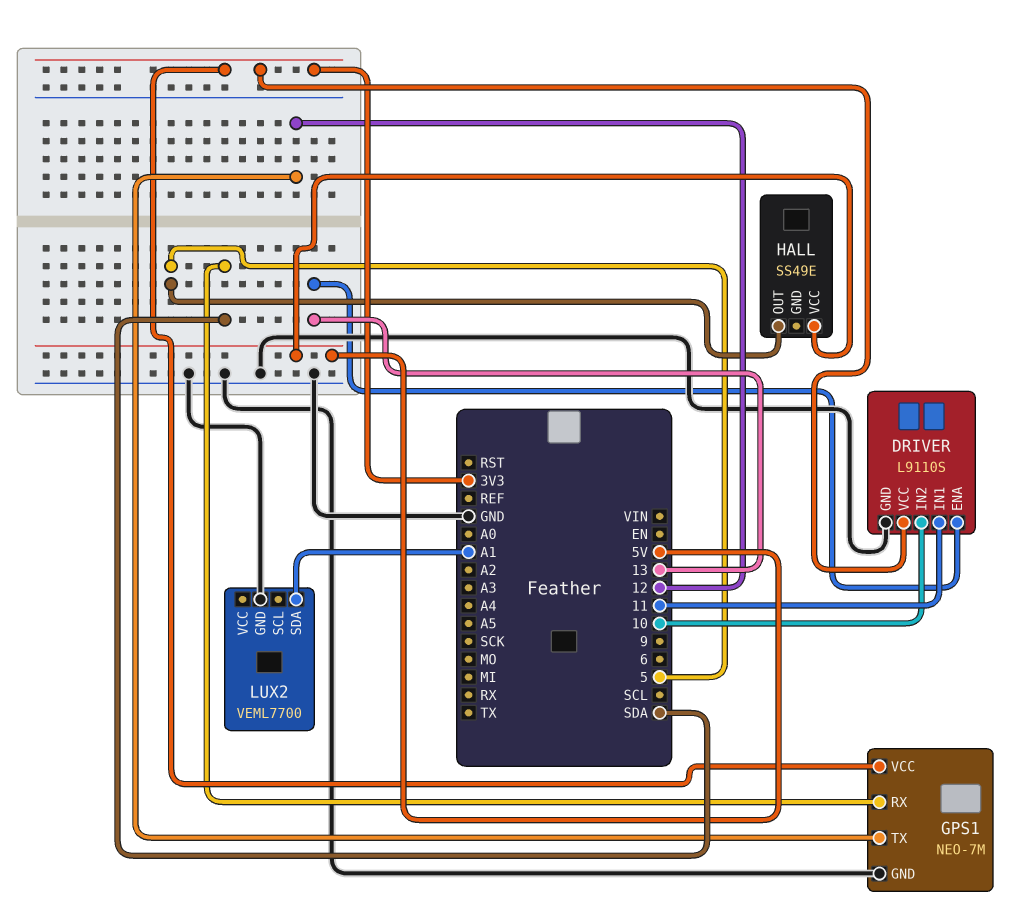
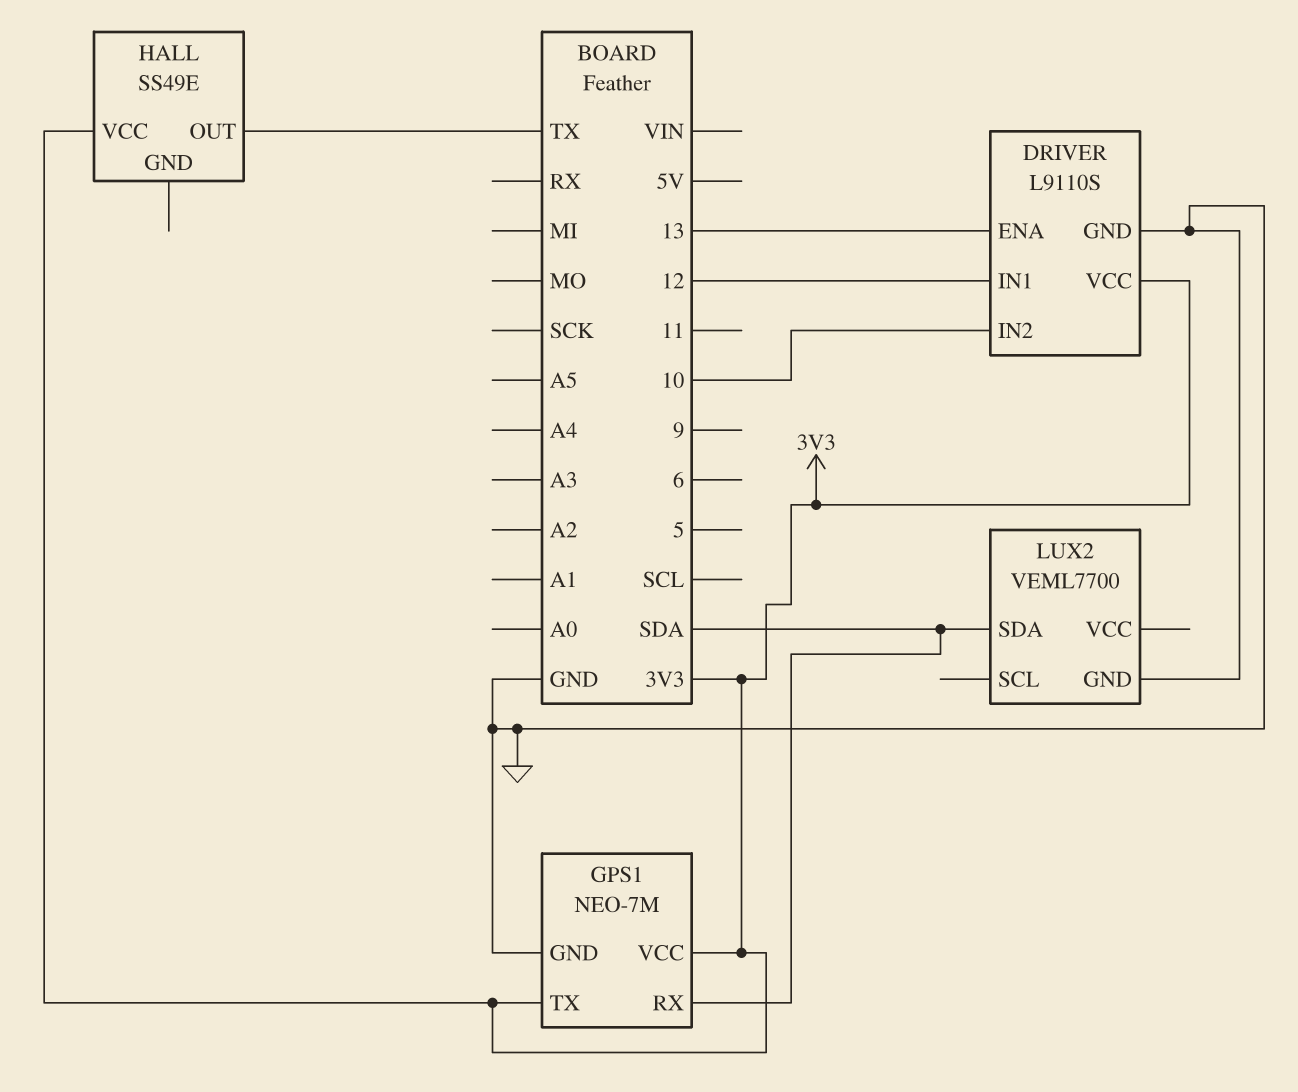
DRIVER pin IN1: 11 -> 12
GPS1 pin TX: 12 -> 3V3
HALL pin OUT: 5 -> TX
HALL pin VCC: 5V -> 3V3
LUX2 pin SDA: A1 -> SDA

